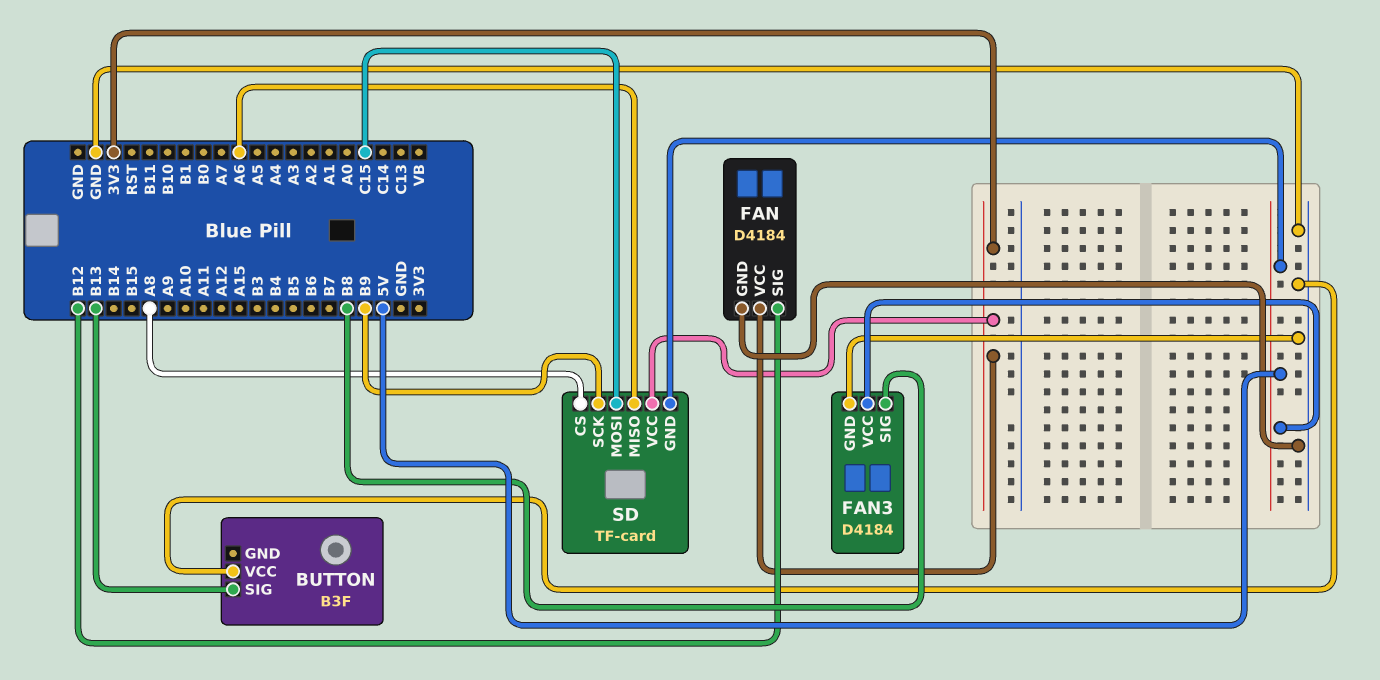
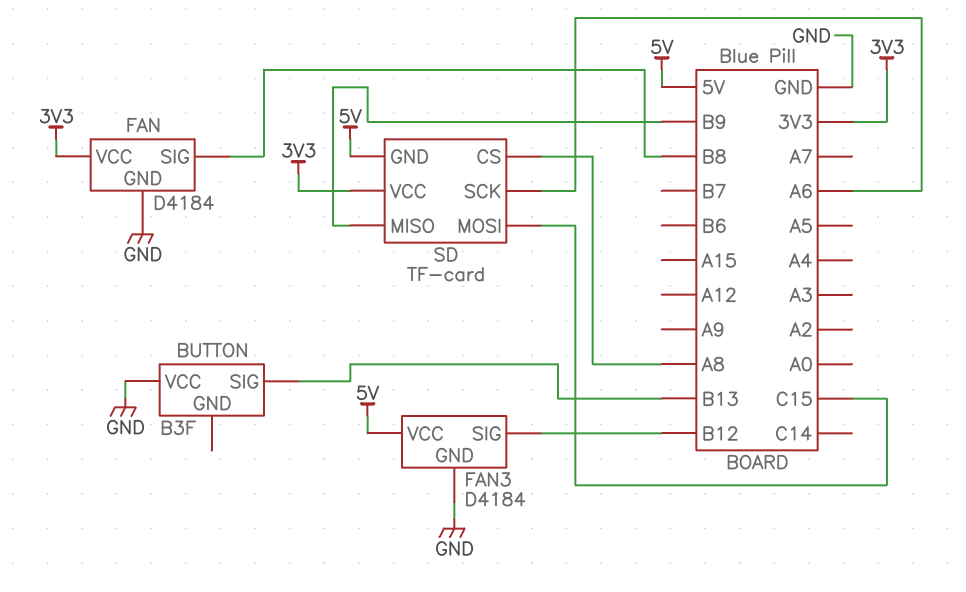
FAN pin SIG: B12 -> B8
FAN3 pin SIG: B8 -> B12
SD pin MISO: A6 -> B9
SD pin SCK: B9 -> A6

